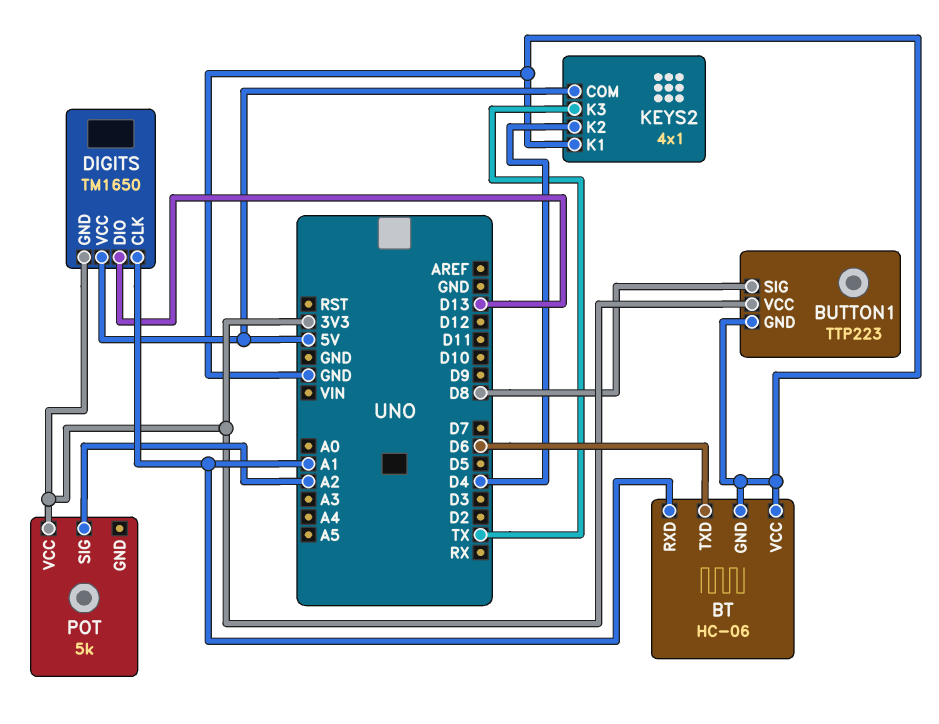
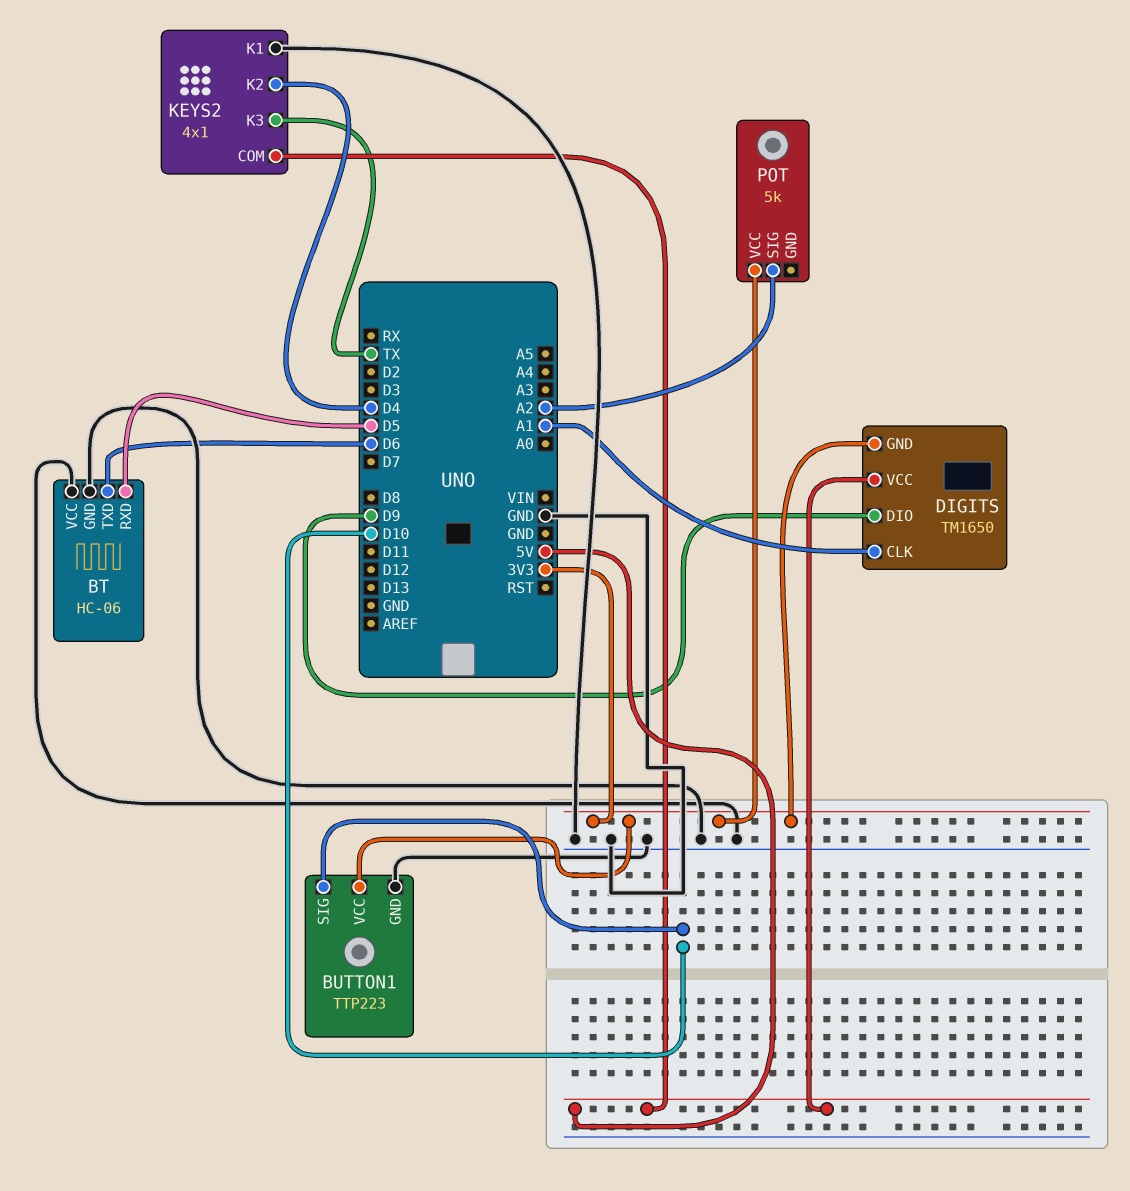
BT pin RXD: A1 -> D5
BUTTON1 pin SIG: D8 -> D10
DIGITS pin DIO: D13 -> D9

